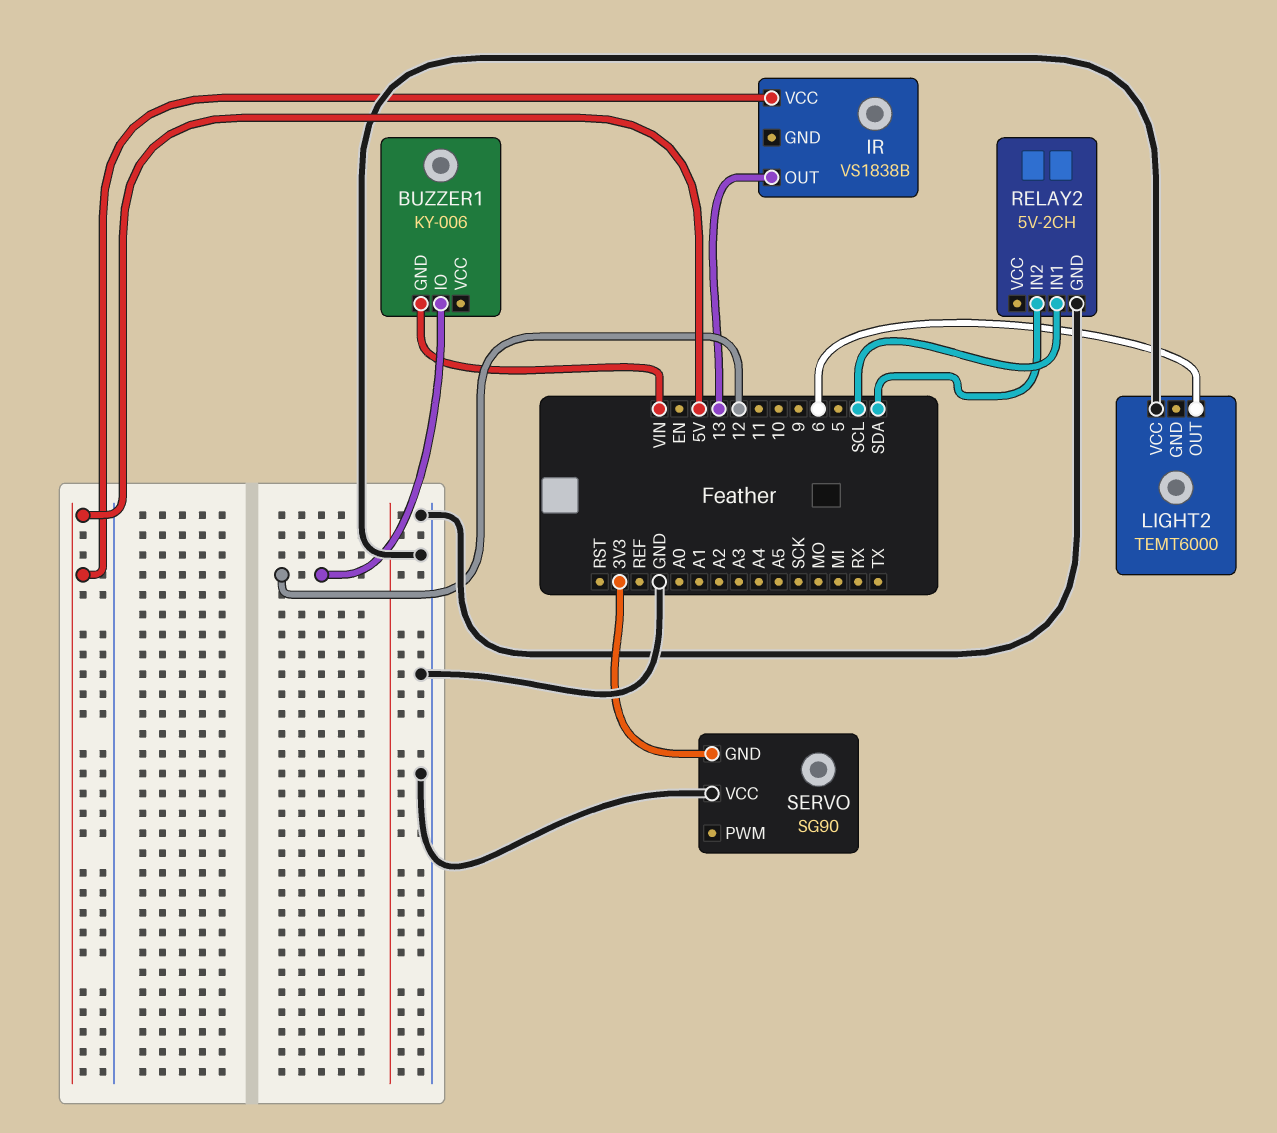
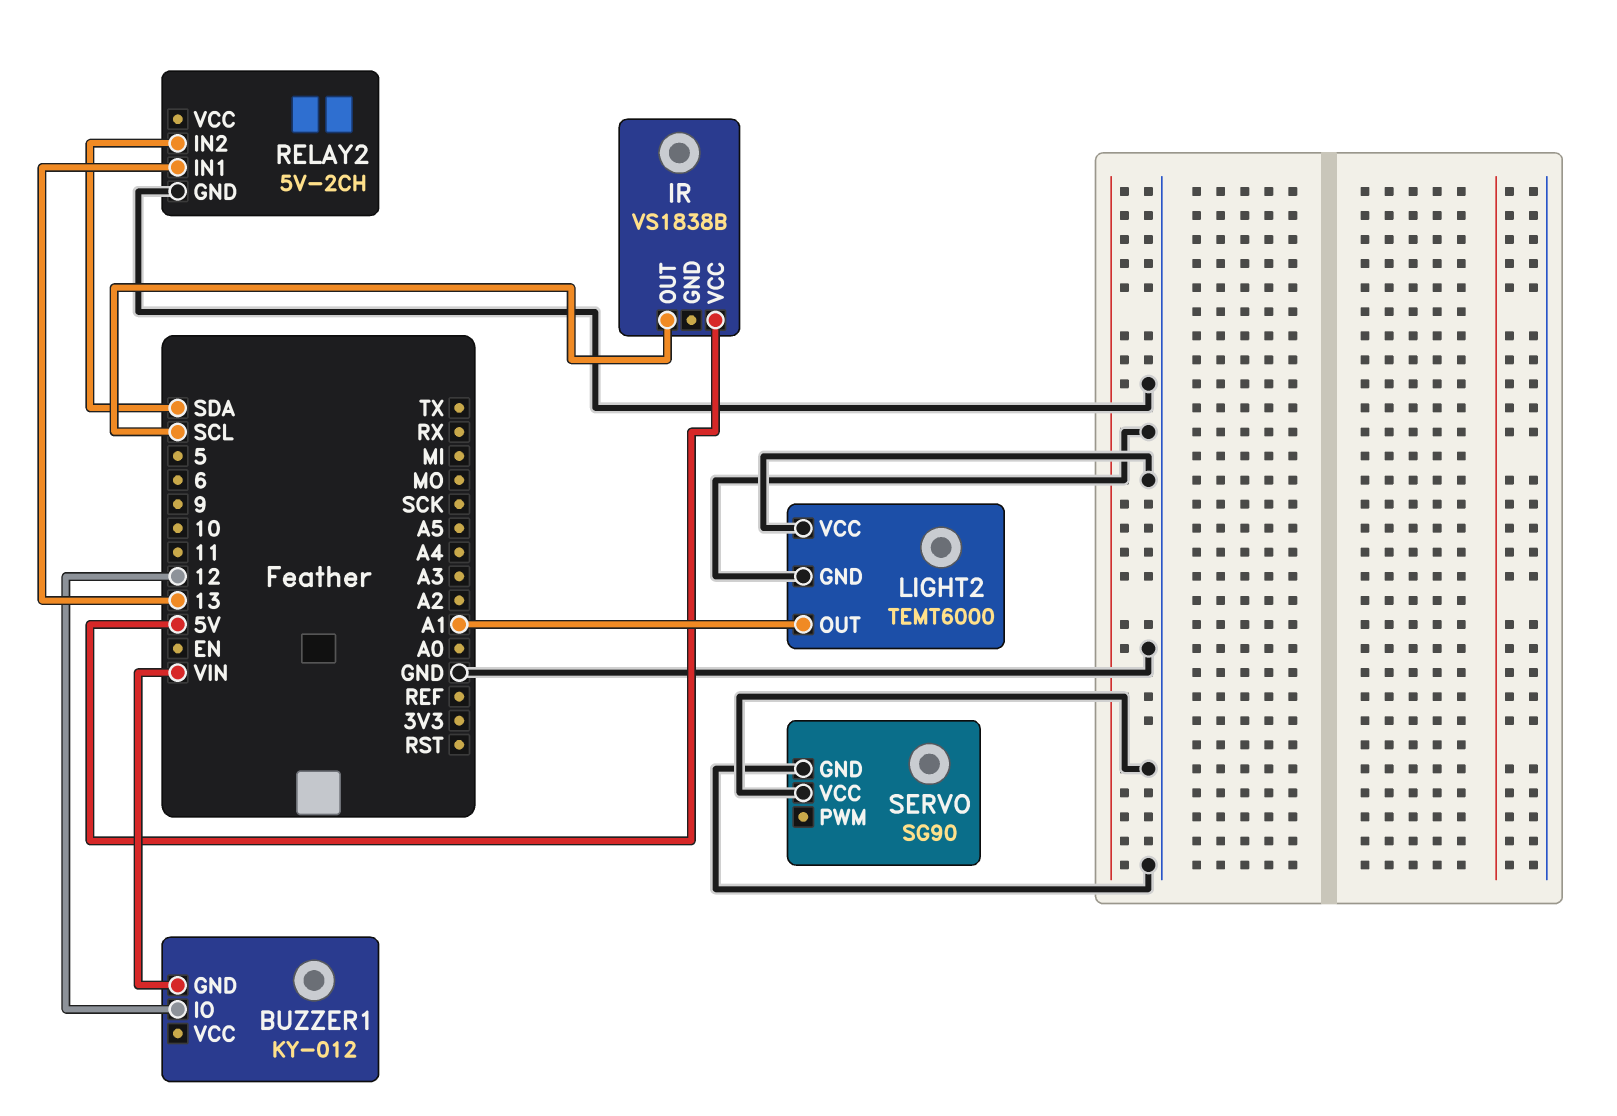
BUZZER1: KY-006 -> KY-012
IR pin OUT: 13 -> SCL
LIGHT2 pin GND: none -> GND
LIGHT2 pin OUT: 6 -> A1
RELAY2 pin IN1: SCL -> 13
SERVO pin GND: 3V3 -> GND

